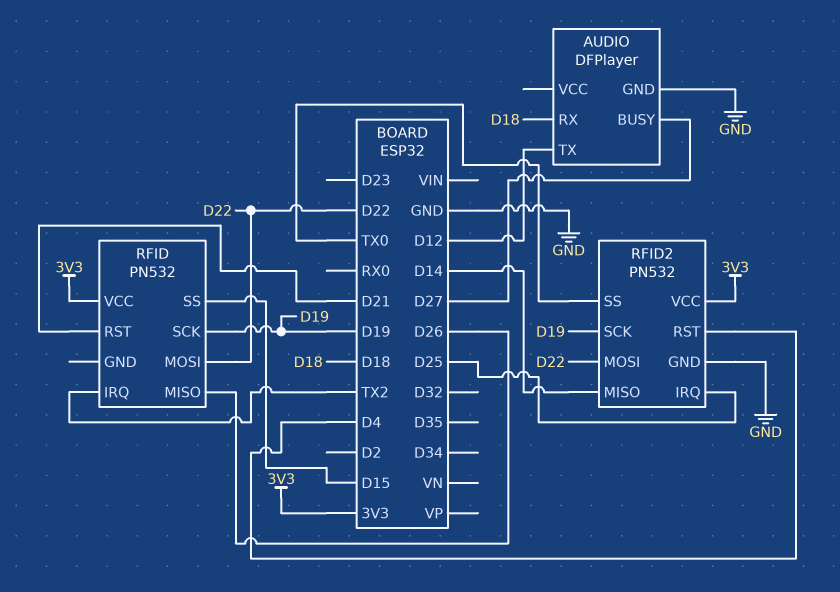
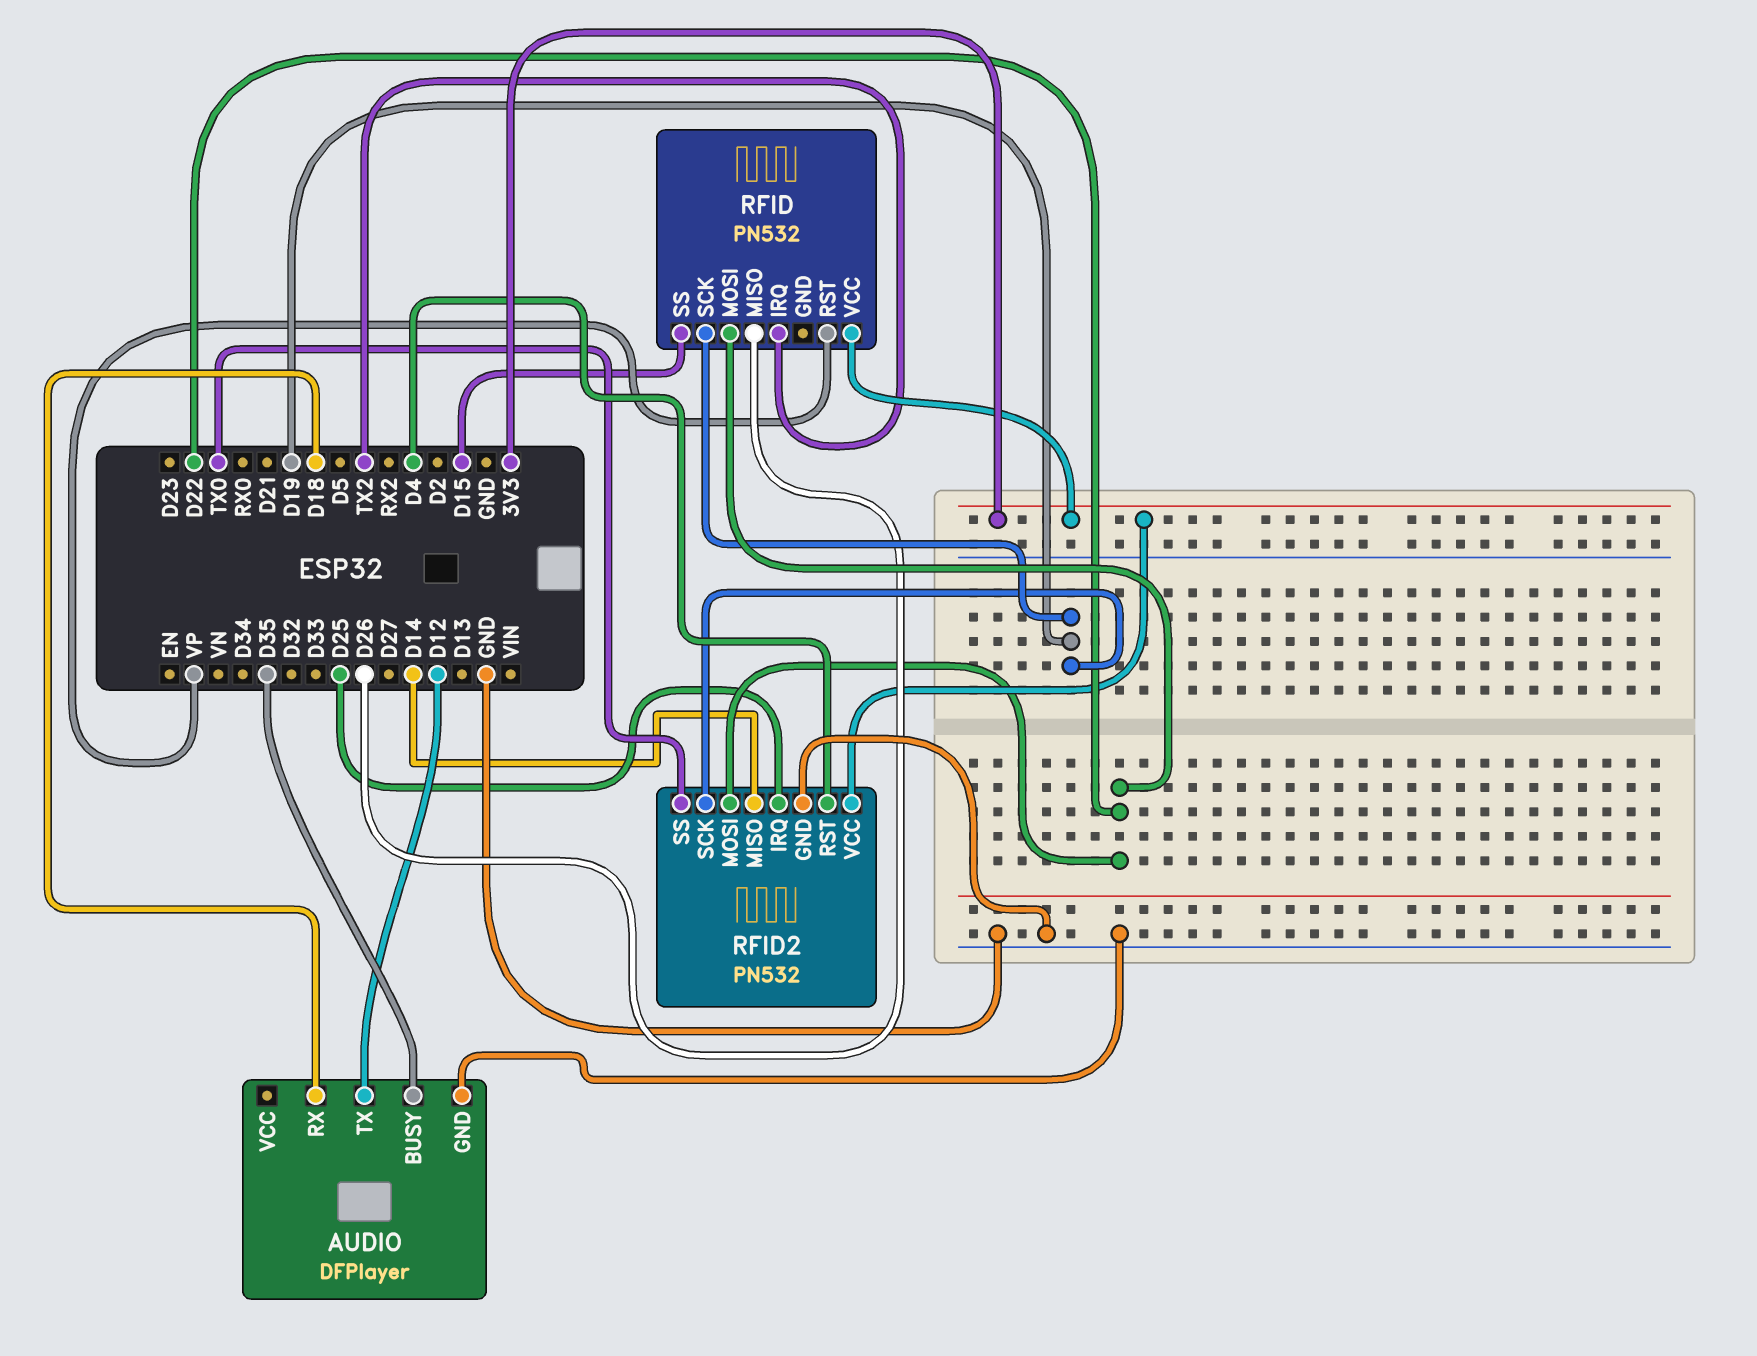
AUDIO pin BUSY: D27 -> D35
RFID pin RST: D21 -> VP

